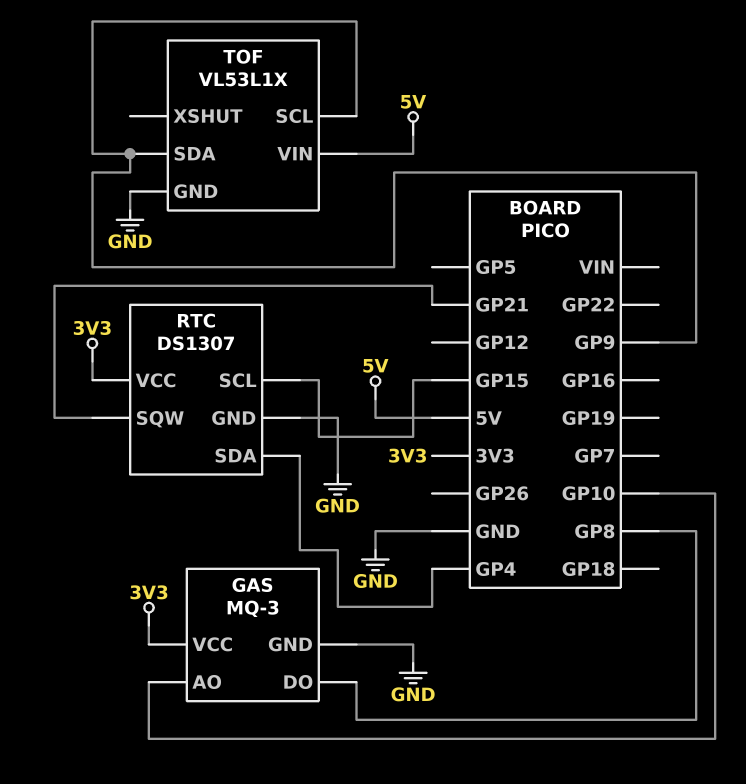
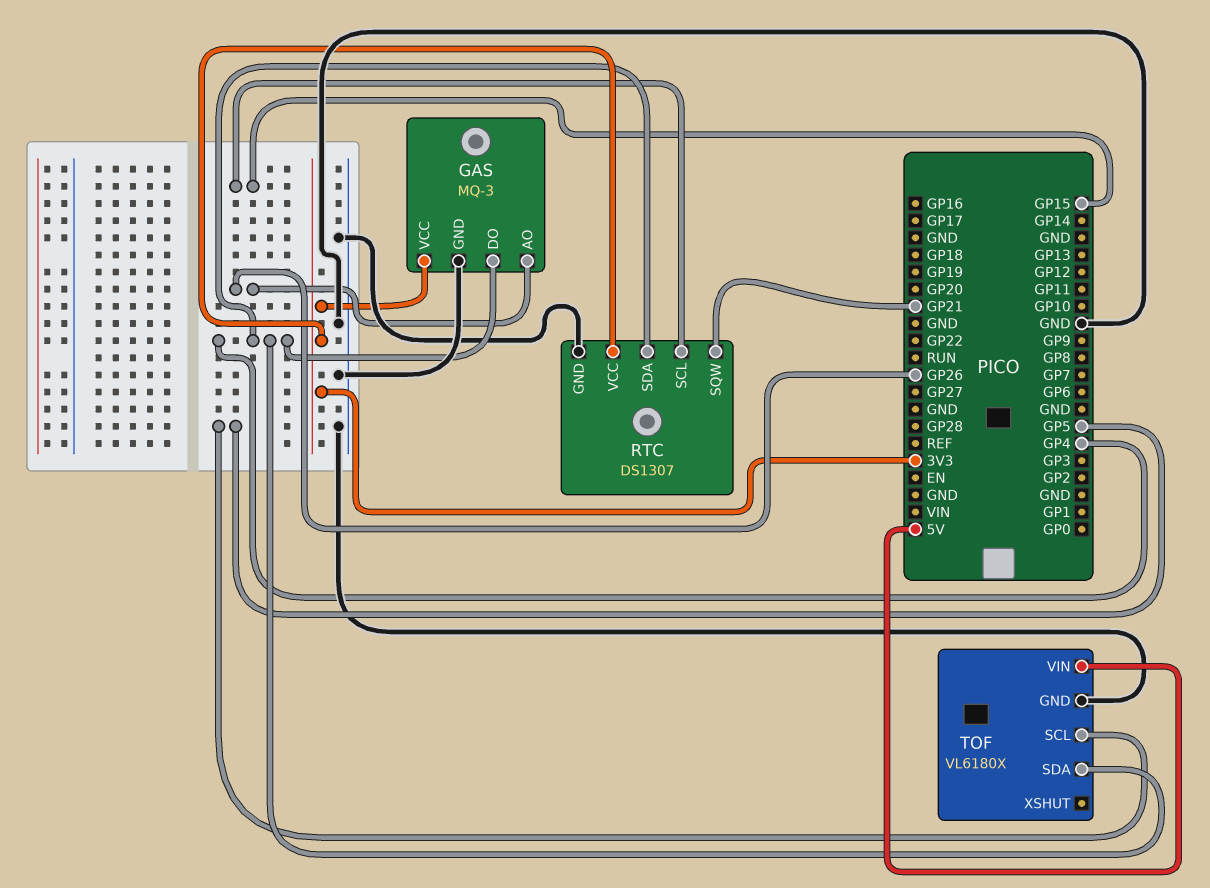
GAS pin AO: GP10 -> GP26
GAS pin DO: GP8 -> GP4
TOF: VL53L1X -> VL6180X
TOF pin SCL: GP9 -> GP5
TOF pin SDA: GP9 -> GP4

